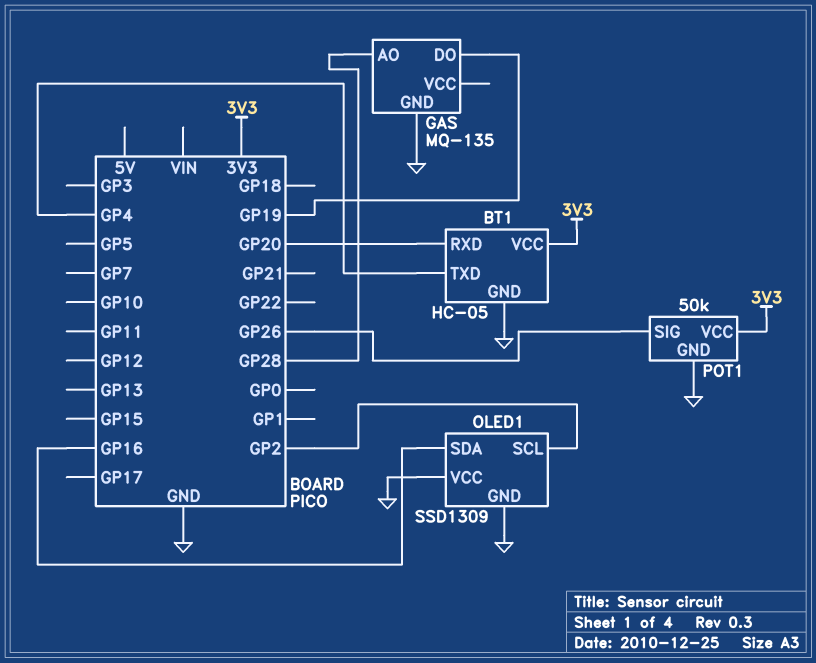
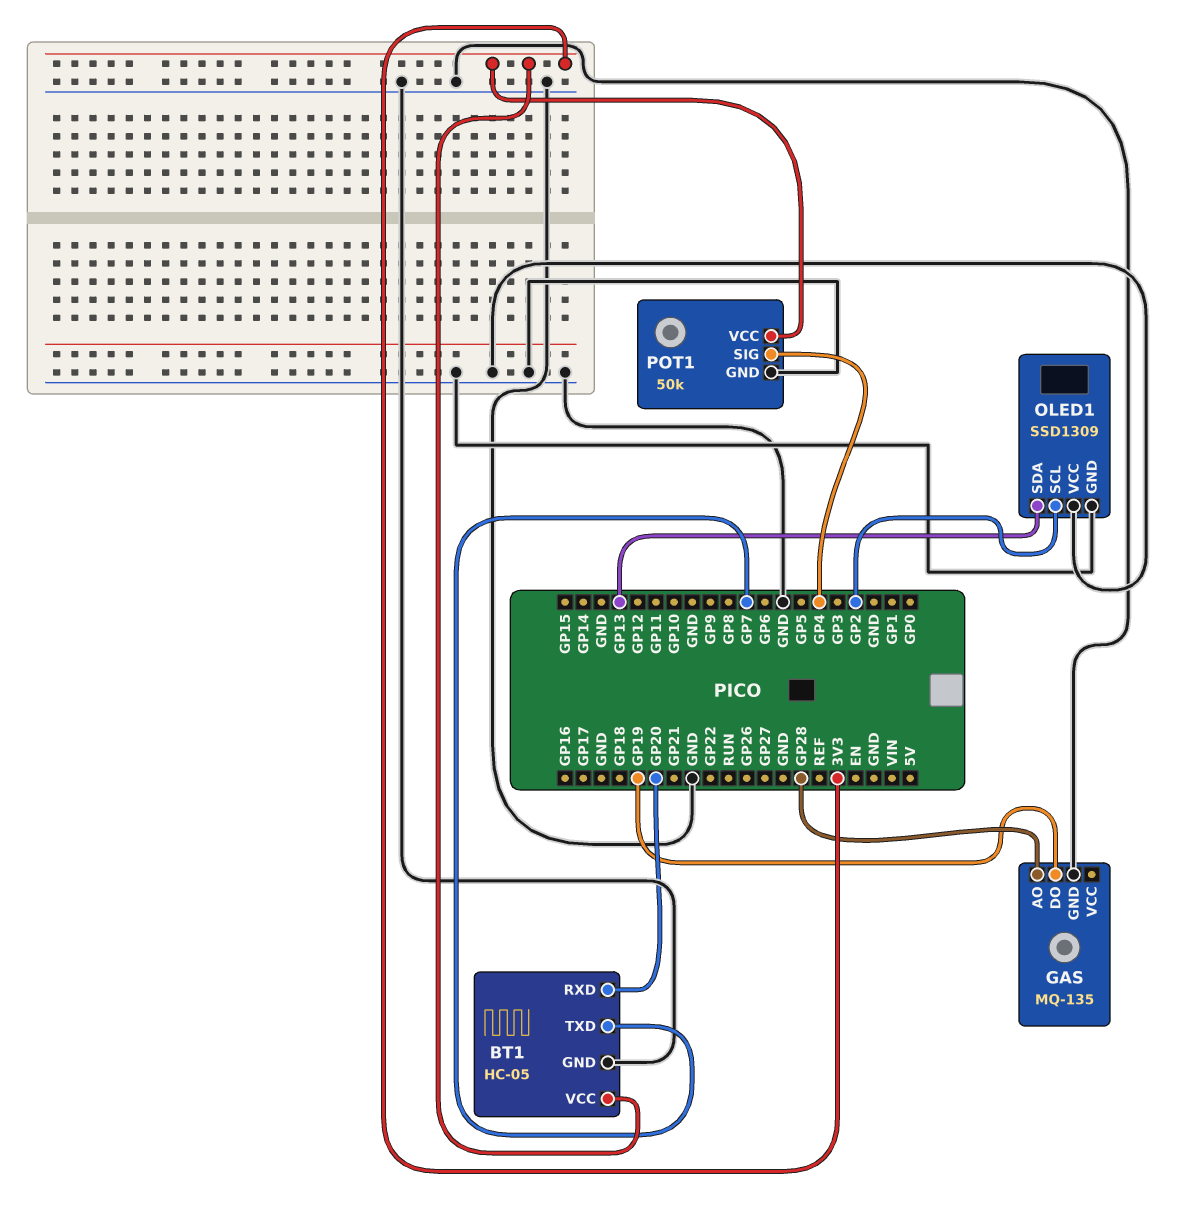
BT1 pin TXD: GP4 -> GP7
OLED1 pin SDA: GP16 -> GP13
POT1 pin SIG: GP26 -> GP4

